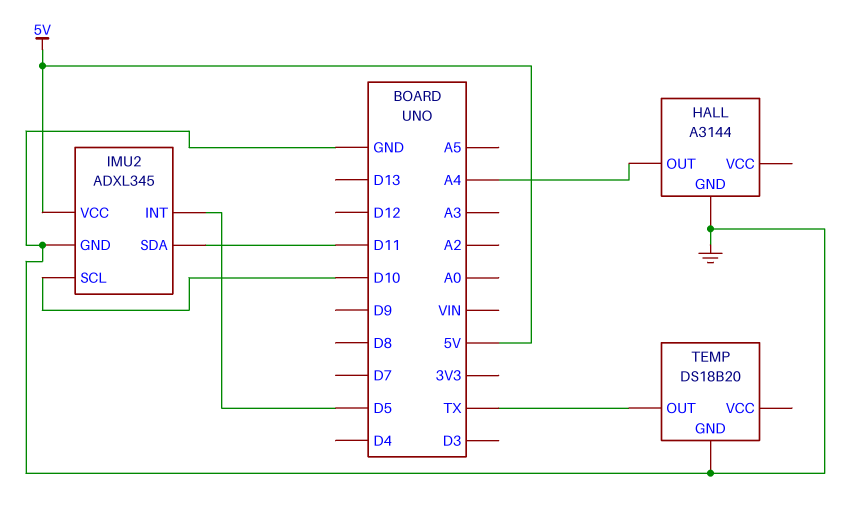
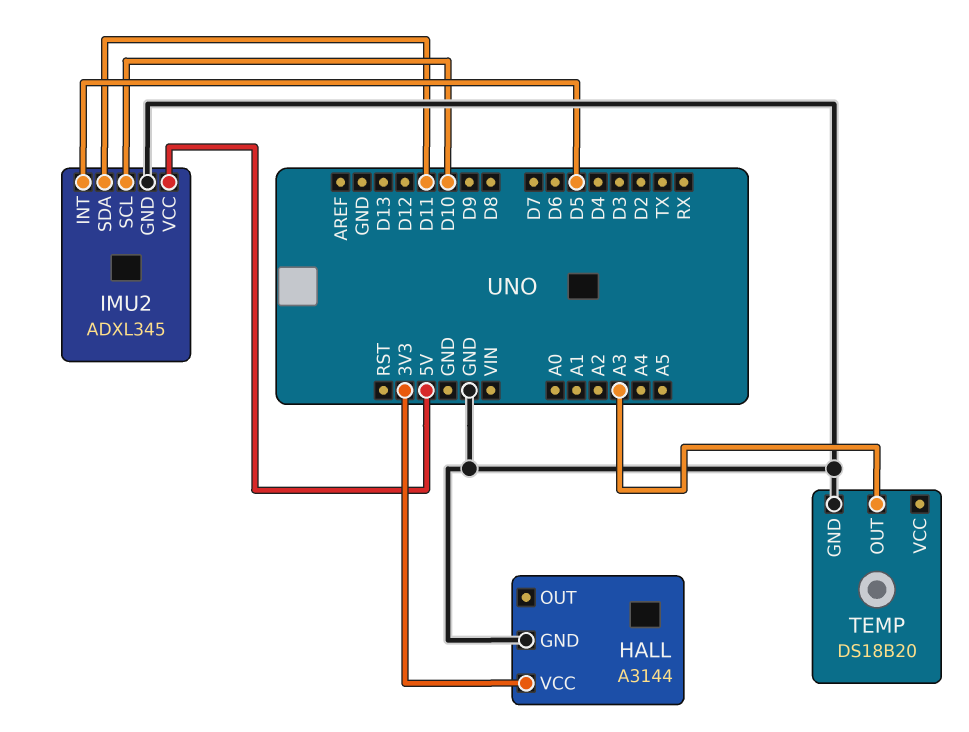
HALL pin OUT: A4 -> none
HALL pin VCC: none -> 3V3
TEMP pin OUT: TX -> A3

